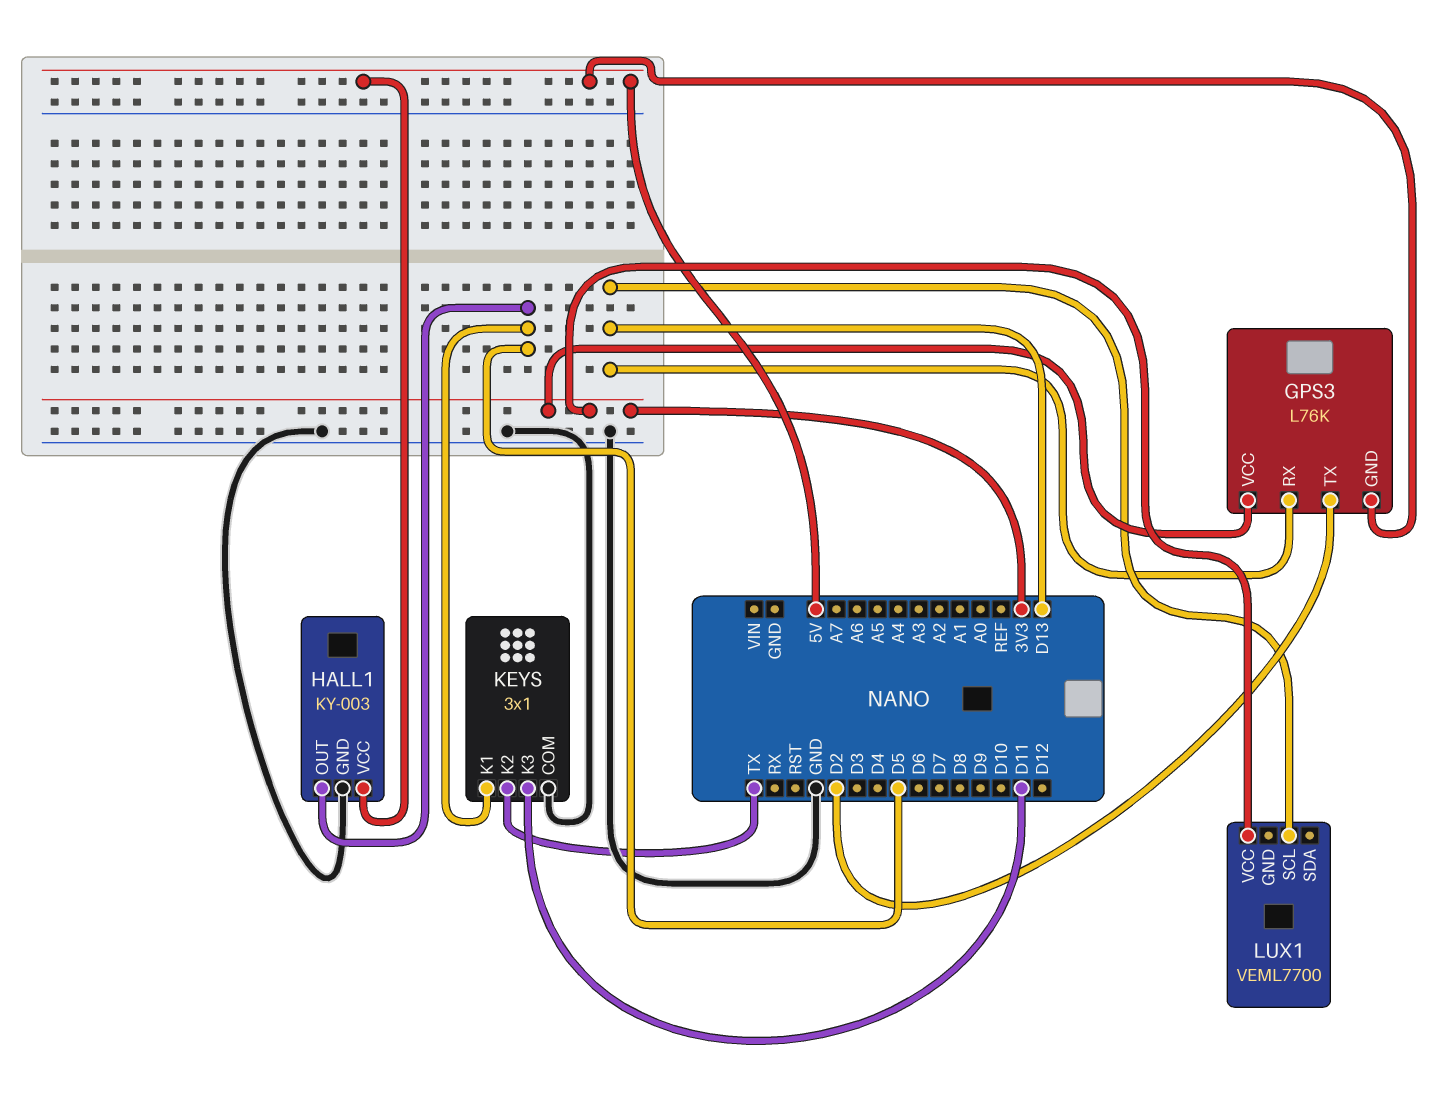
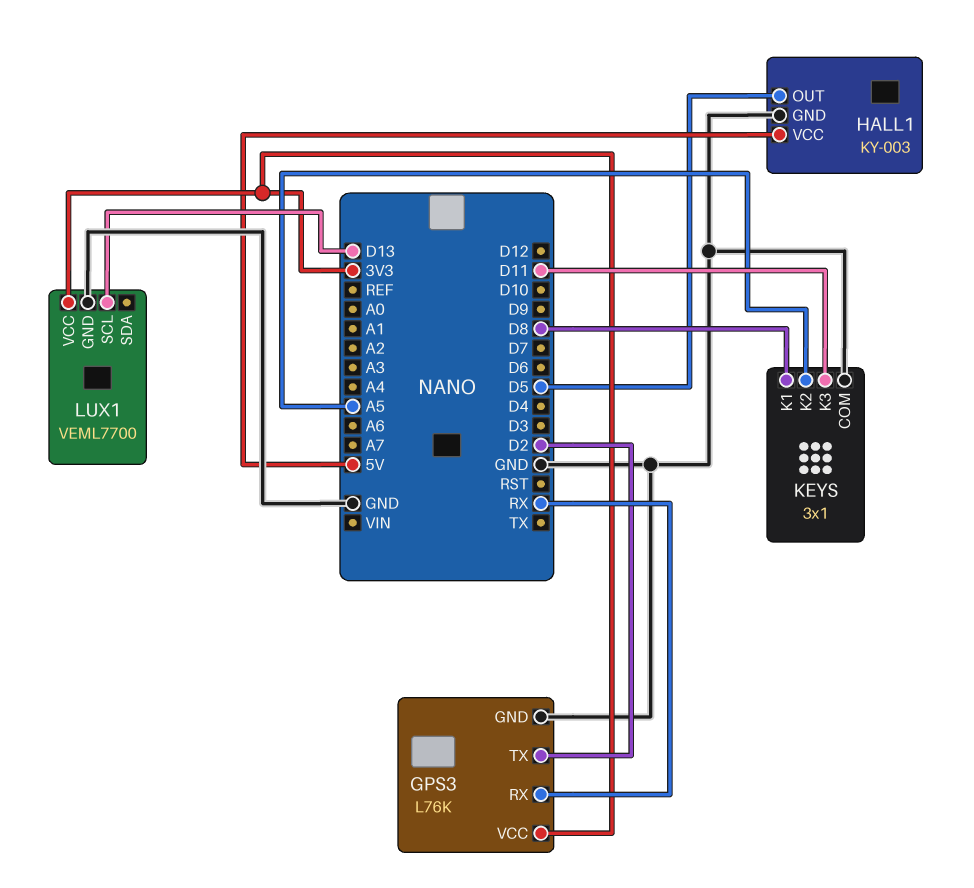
GPS3 pin GND: 5V -> GND
GPS3 pin RX: D13 -> RX
KEYS pin K1: D5 -> D8
KEYS pin K2: TX -> A5
LUX1 pin GND: none -> GND

